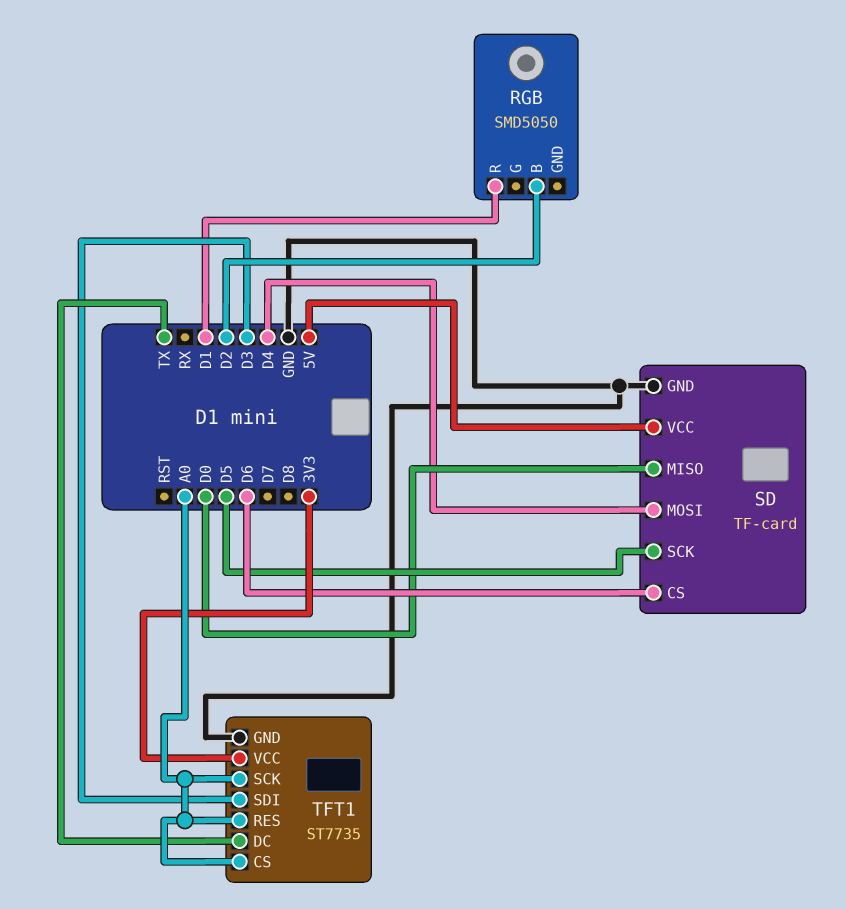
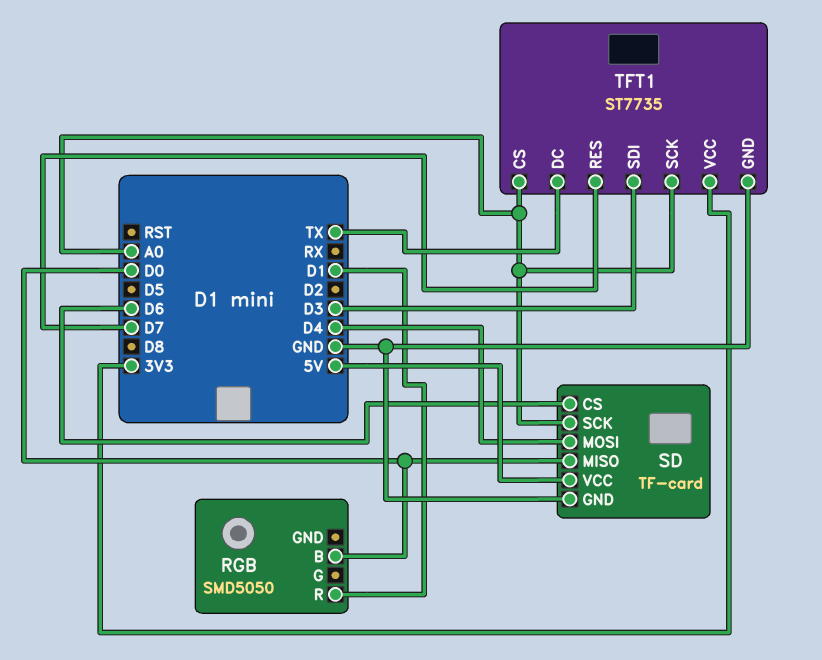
RGB pin B: D2 -> D0
SD pin SCK: D5 -> A0
TFT1 pin RES: A0 -> D7

